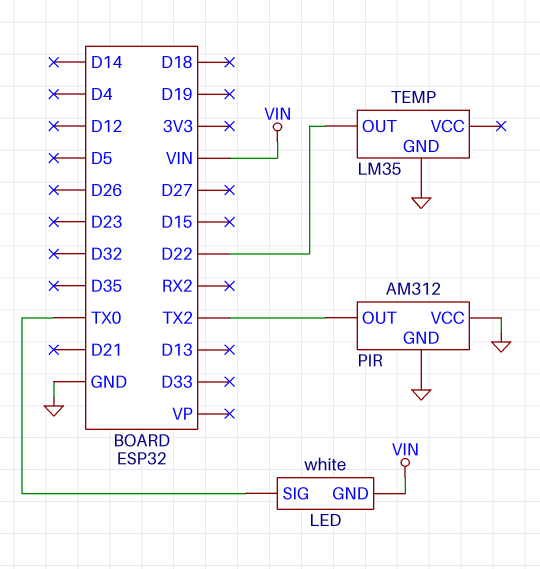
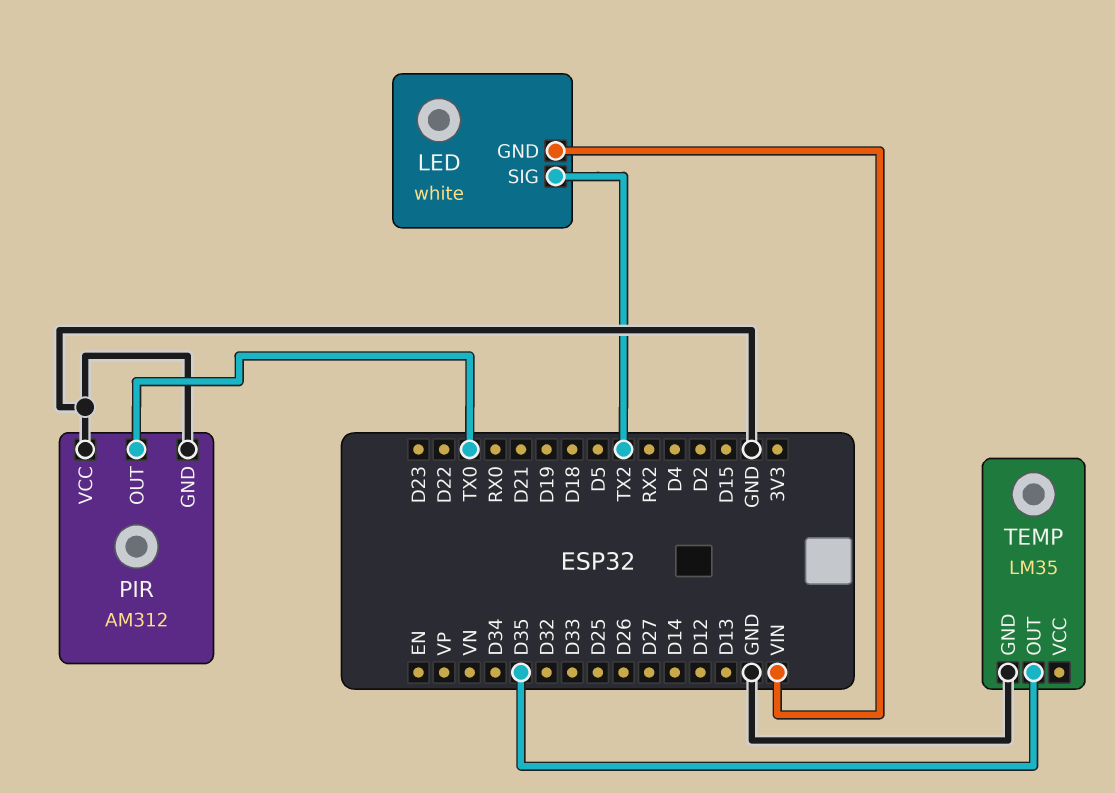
LED pin SIG: TX0 -> TX2
PIR pin OUT: TX2 -> TX0
TEMP pin OUT: D22 -> D35

